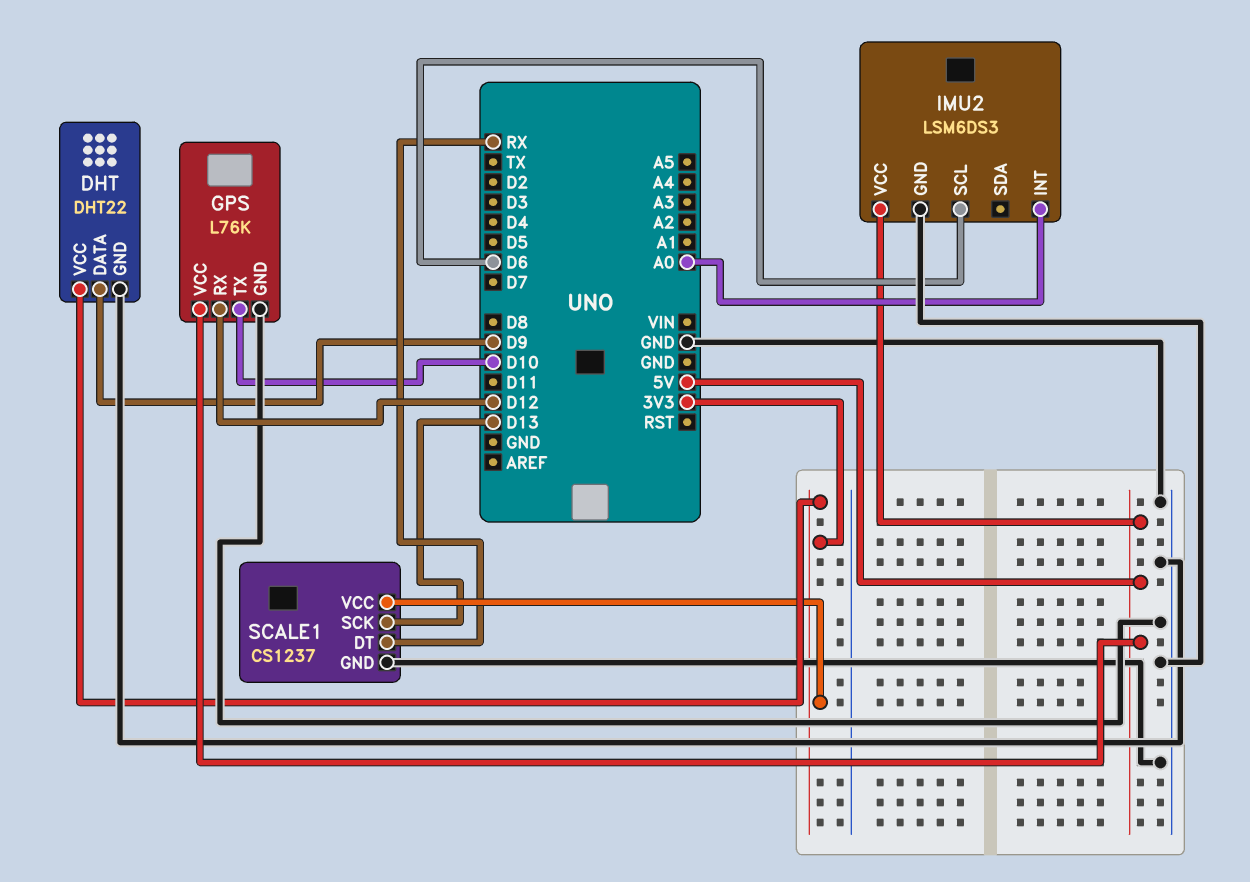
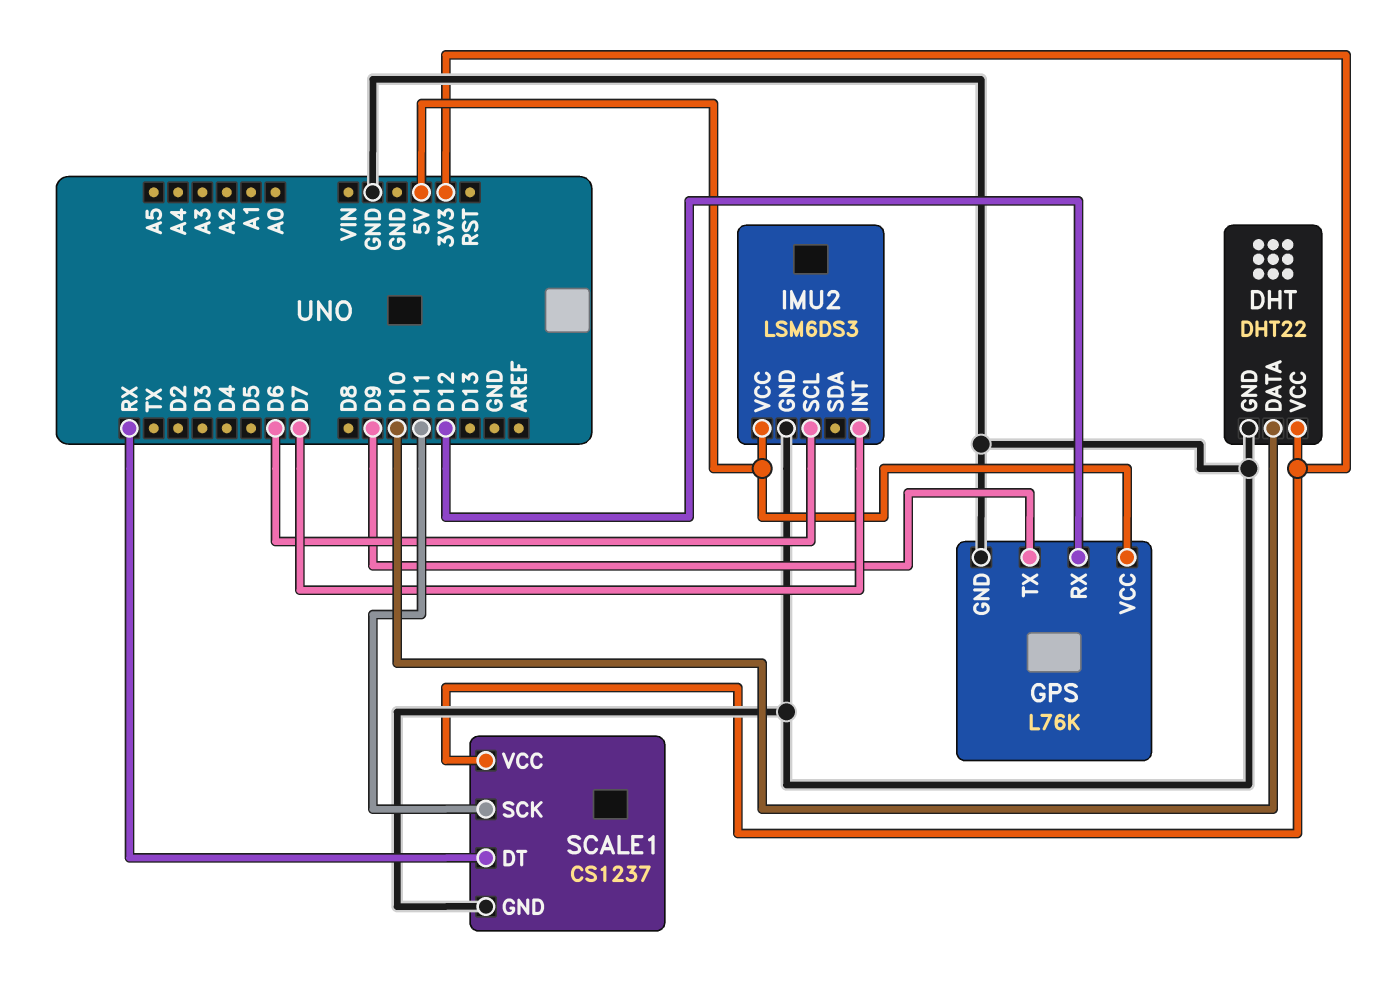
DHT pin DATA: D9 -> D10
GPS pin TX: D10 -> D9
IMU2 pin INT: A0 -> D7
SCALE1 pin SCK: D13 -> D11

